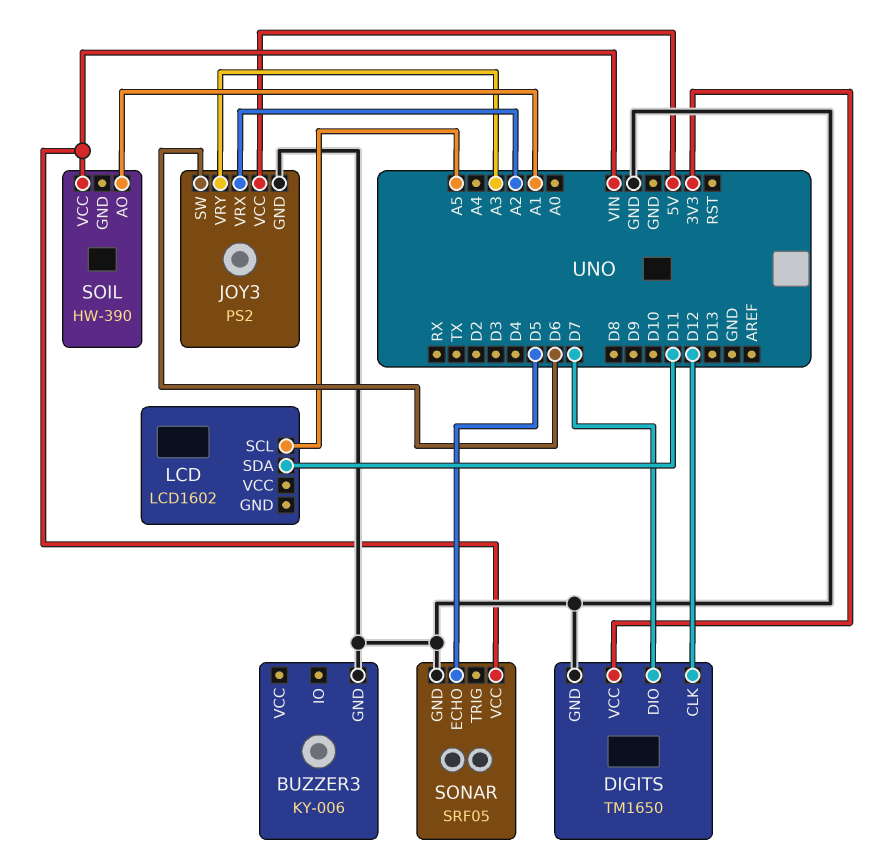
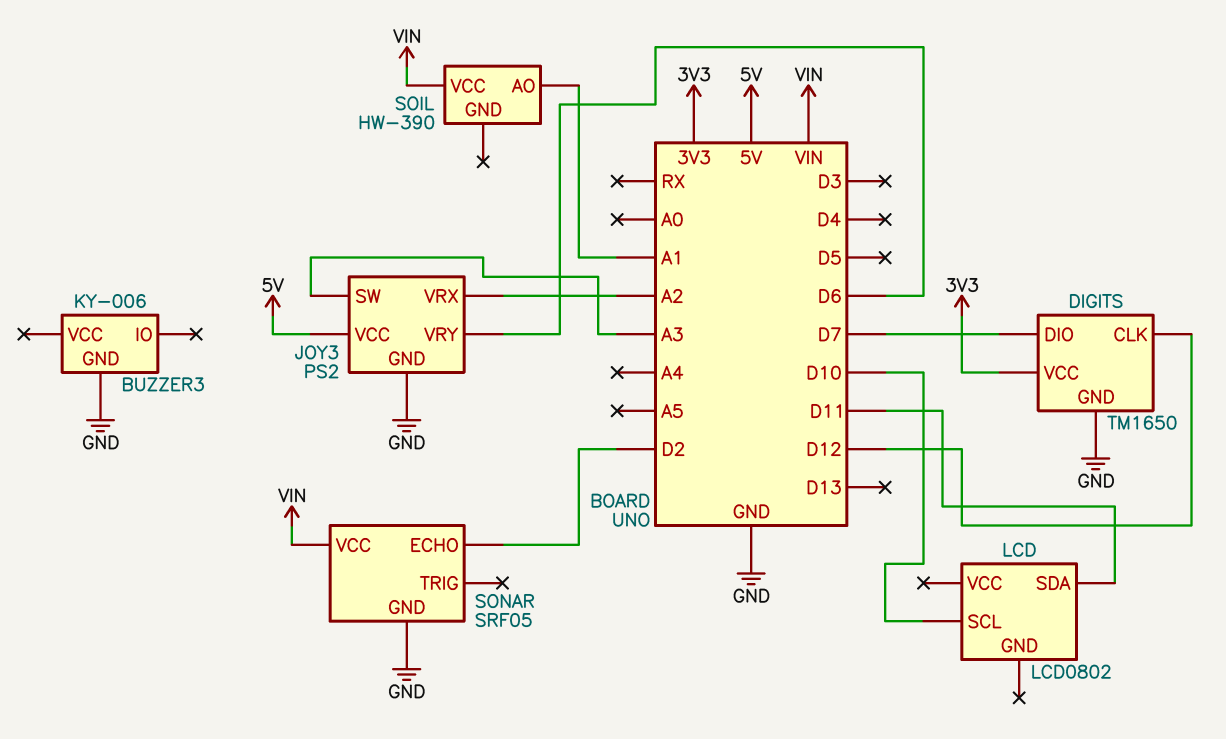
JOY3 pin SW: D6 -> A3
JOY3 pin VRY: A3 -> D6
LCD: LCD1602 -> LCD0802
LCD pin SCL: A5 -> D10
SONAR pin ECHO: D5 -> D2

